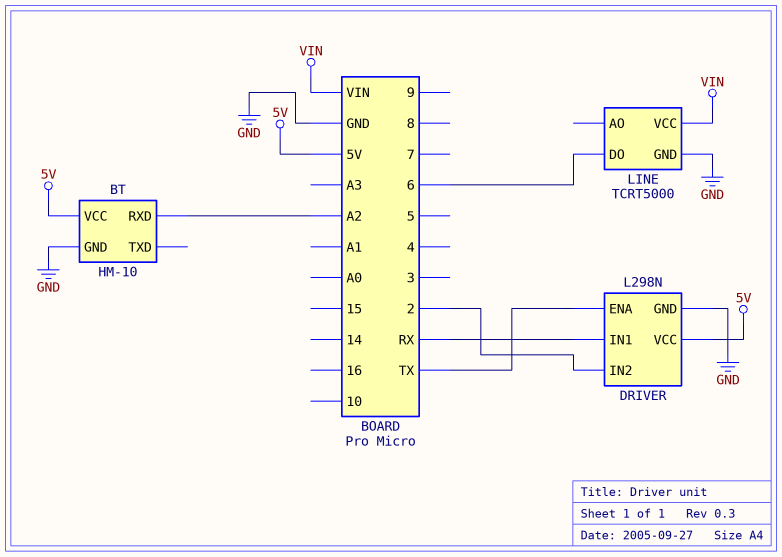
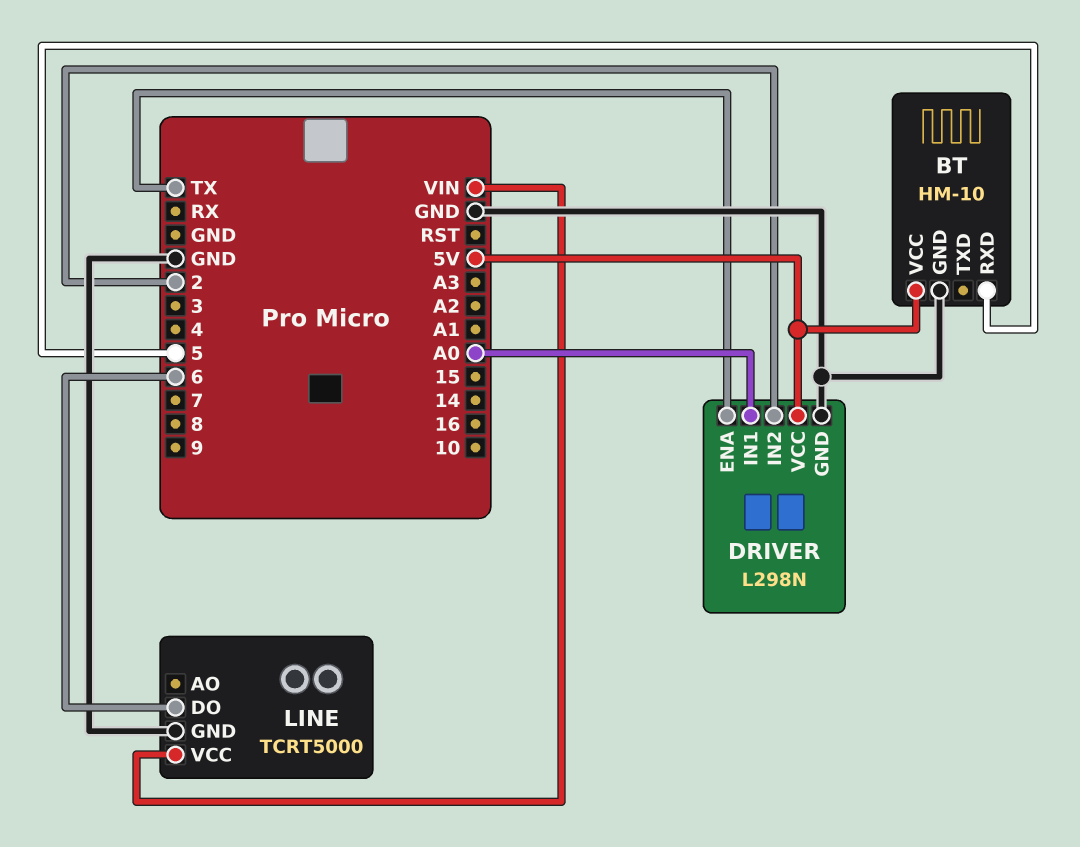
BT pin RXD: A2 -> 5
DRIVER pin IN1: RX -> A0

